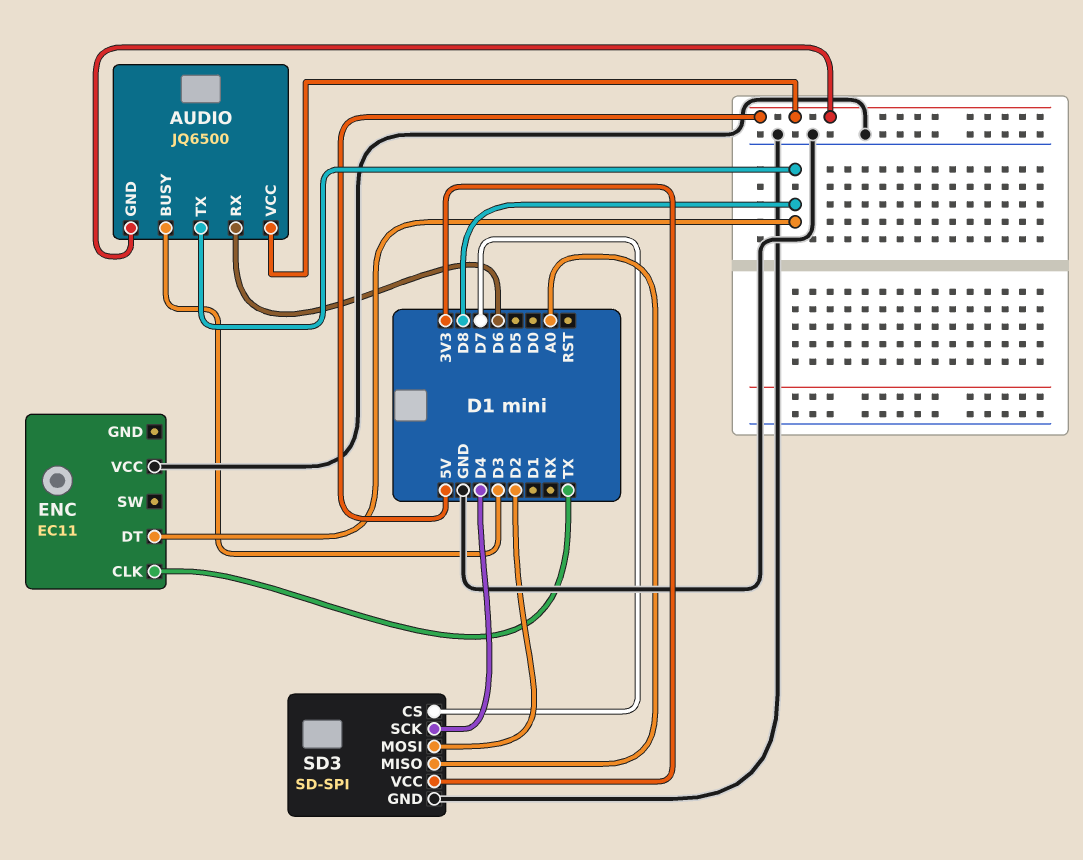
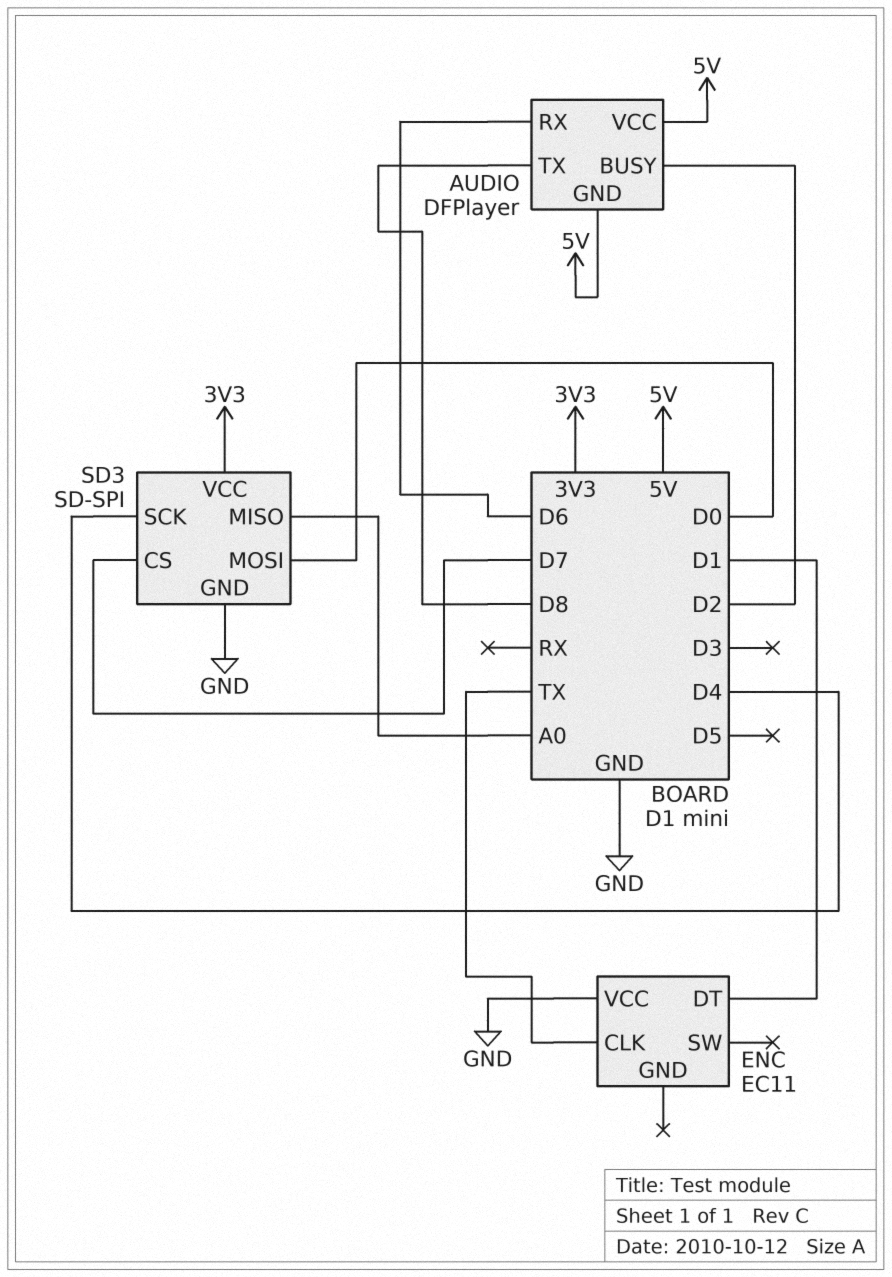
AUDIO: JQ6500 -> DFPlayer
AUDIO pin BUSY: D3 -> D2
ENC pin DT: D8 -> D1
SD3 pin MOSI: D2 -> D0

